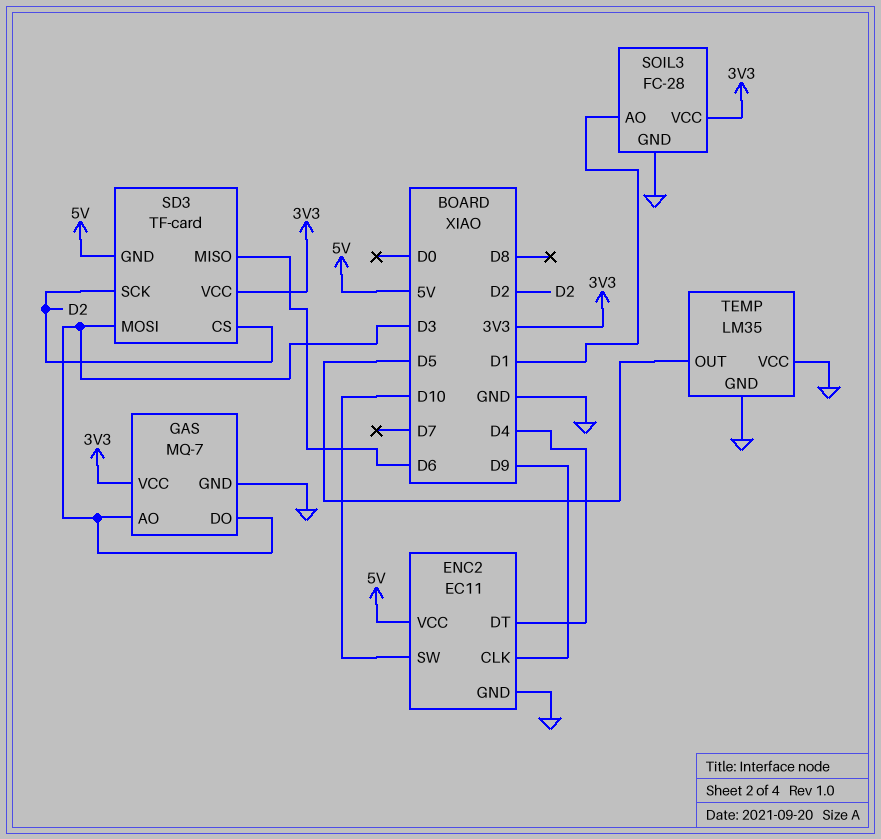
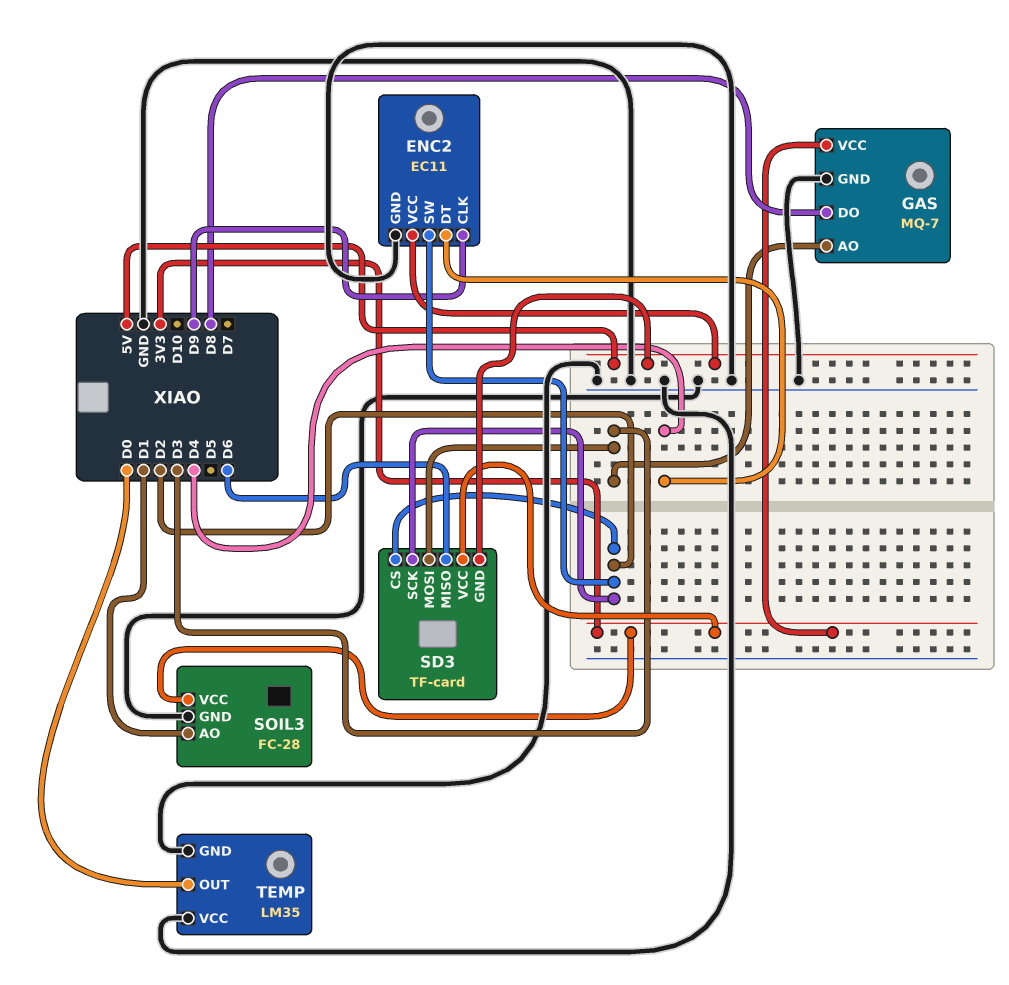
ENC2 pin SW: D10 -> D2
GAS pin DO: D3 -> D8
TEMP pin OUT: D5 -> D0

